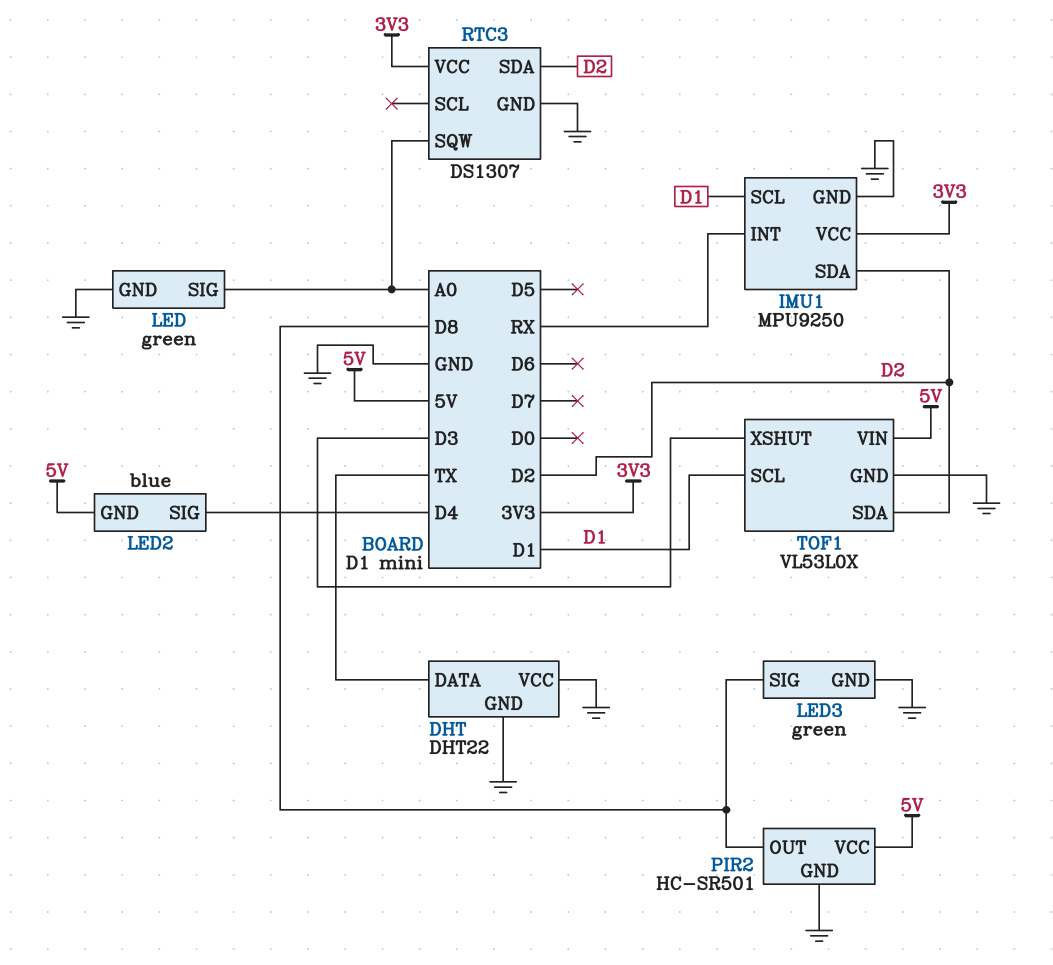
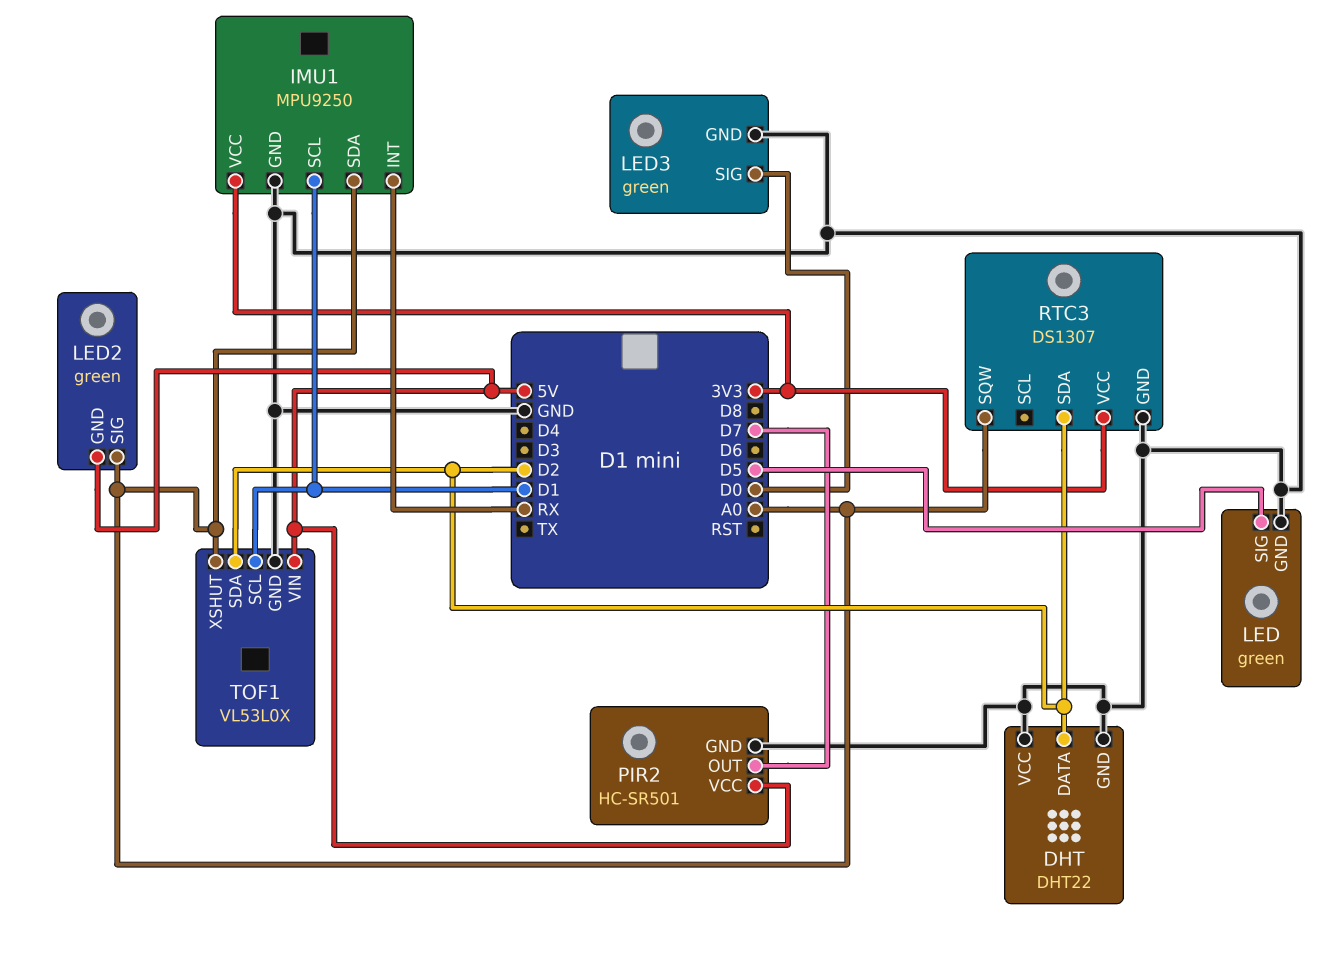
DHT pin DATA: TX -> D2
IMU1 pin SDA: D2 -> A0
LED pin SIG: A0 -> D5
LED2: blue -> green
LED2 pin SIG: D4 -> A0
LED3 pin SIG: D8 -> D0
PIR2 pin OUT: D8 -> D7
TOF1 pin XSHUT: D3 -> A0

